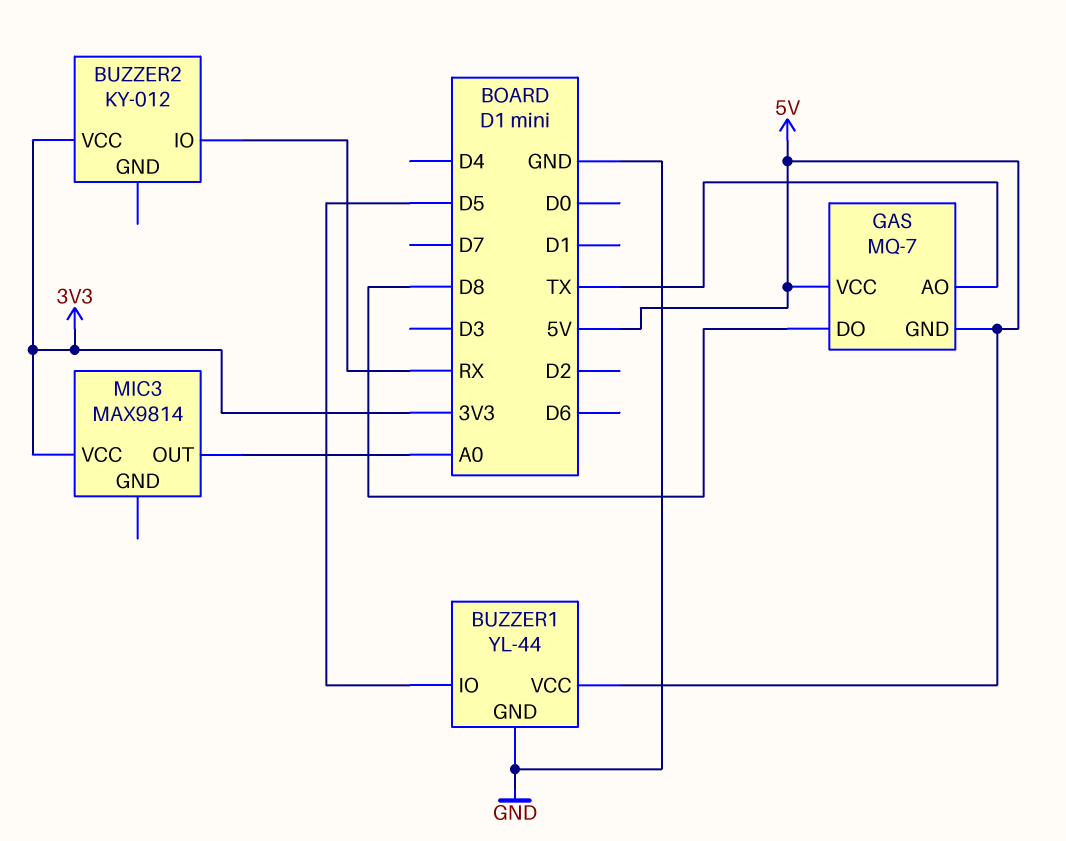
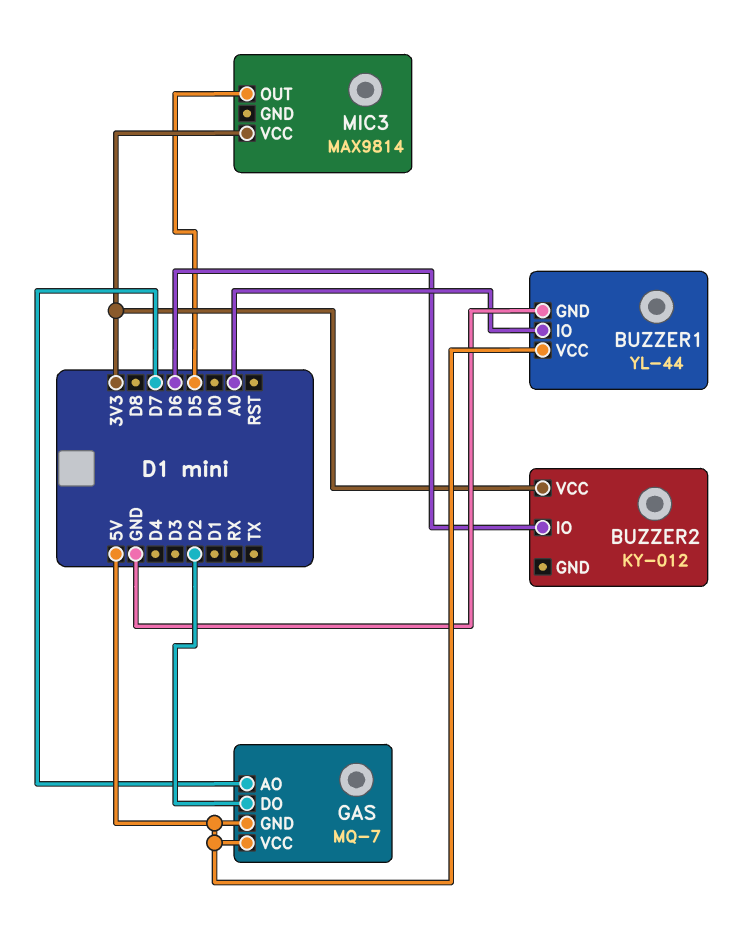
BUZZER1 pin IO: D5 -> A0
BUZZER2 pin IO: RX -> D6
GAS pin AO: TX -> D7
GAS pin DO: D8 -> D2
MIC3 pin OUT: A0 -> D5

